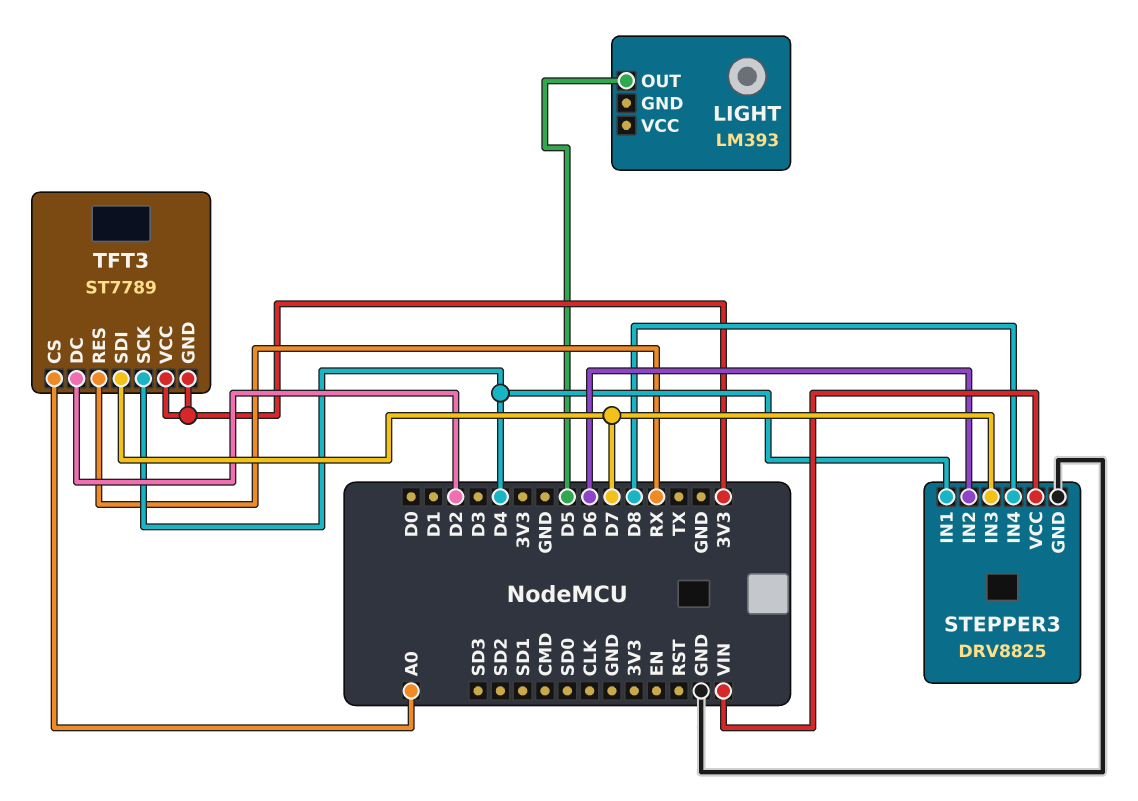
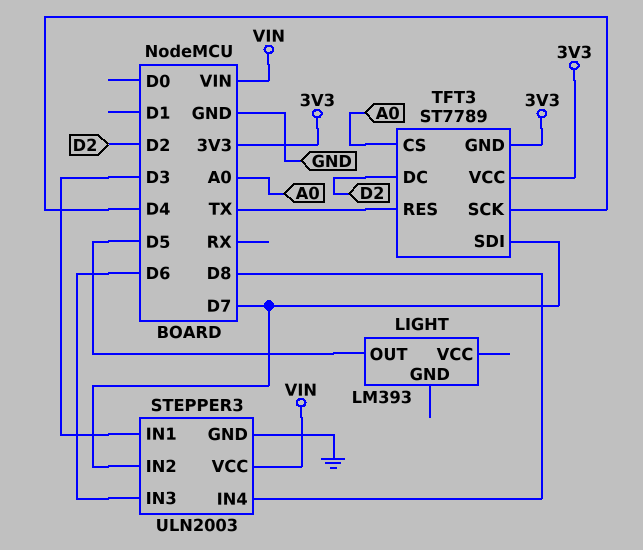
STEPPER3: DRV8825 -> ULN2003
STEPPER3 pin IN1: D4 -> D3
STEPPER3 pin IN2: D6 -> D7
STEPPER3 pin IN3: D7 -> D6
TFT3 pin RES: RX -> TX

